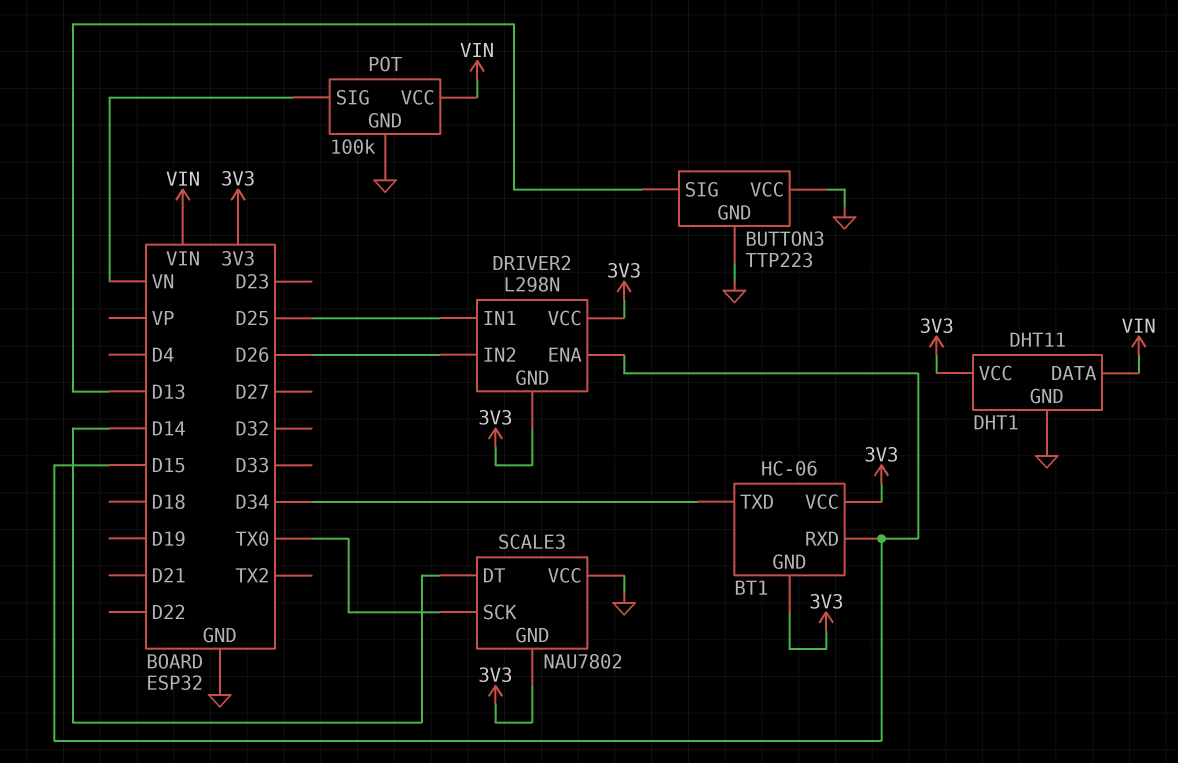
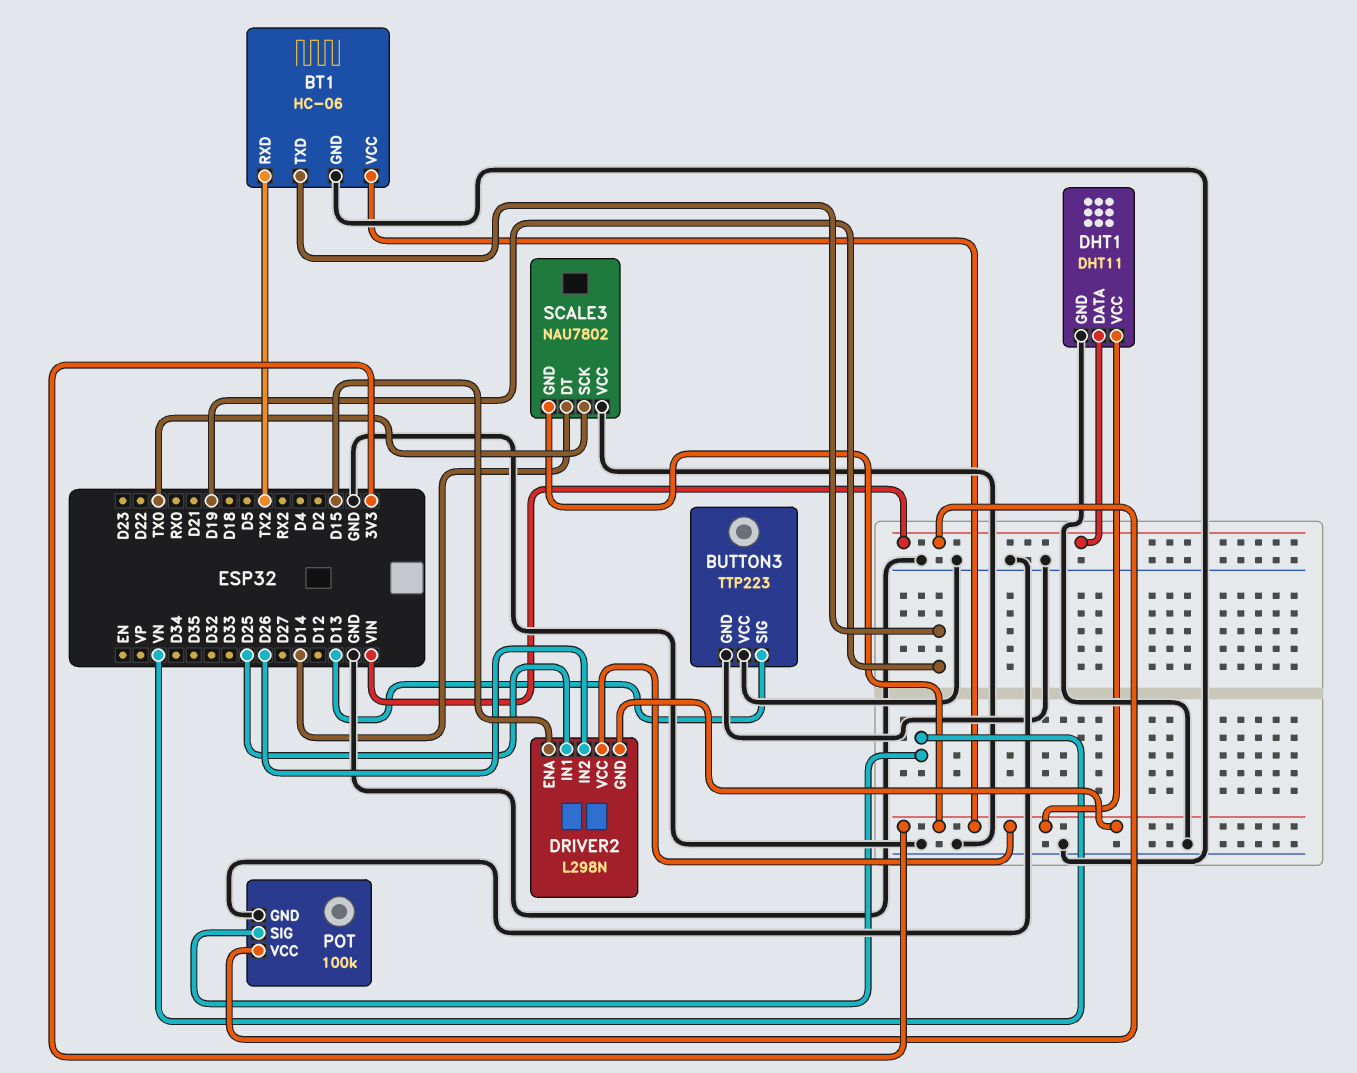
BT1 pin GND: 3V3 -> GND
BT1 pin RXD: D15 -> TX2
BT1 pin TXD: D34 -> D19

